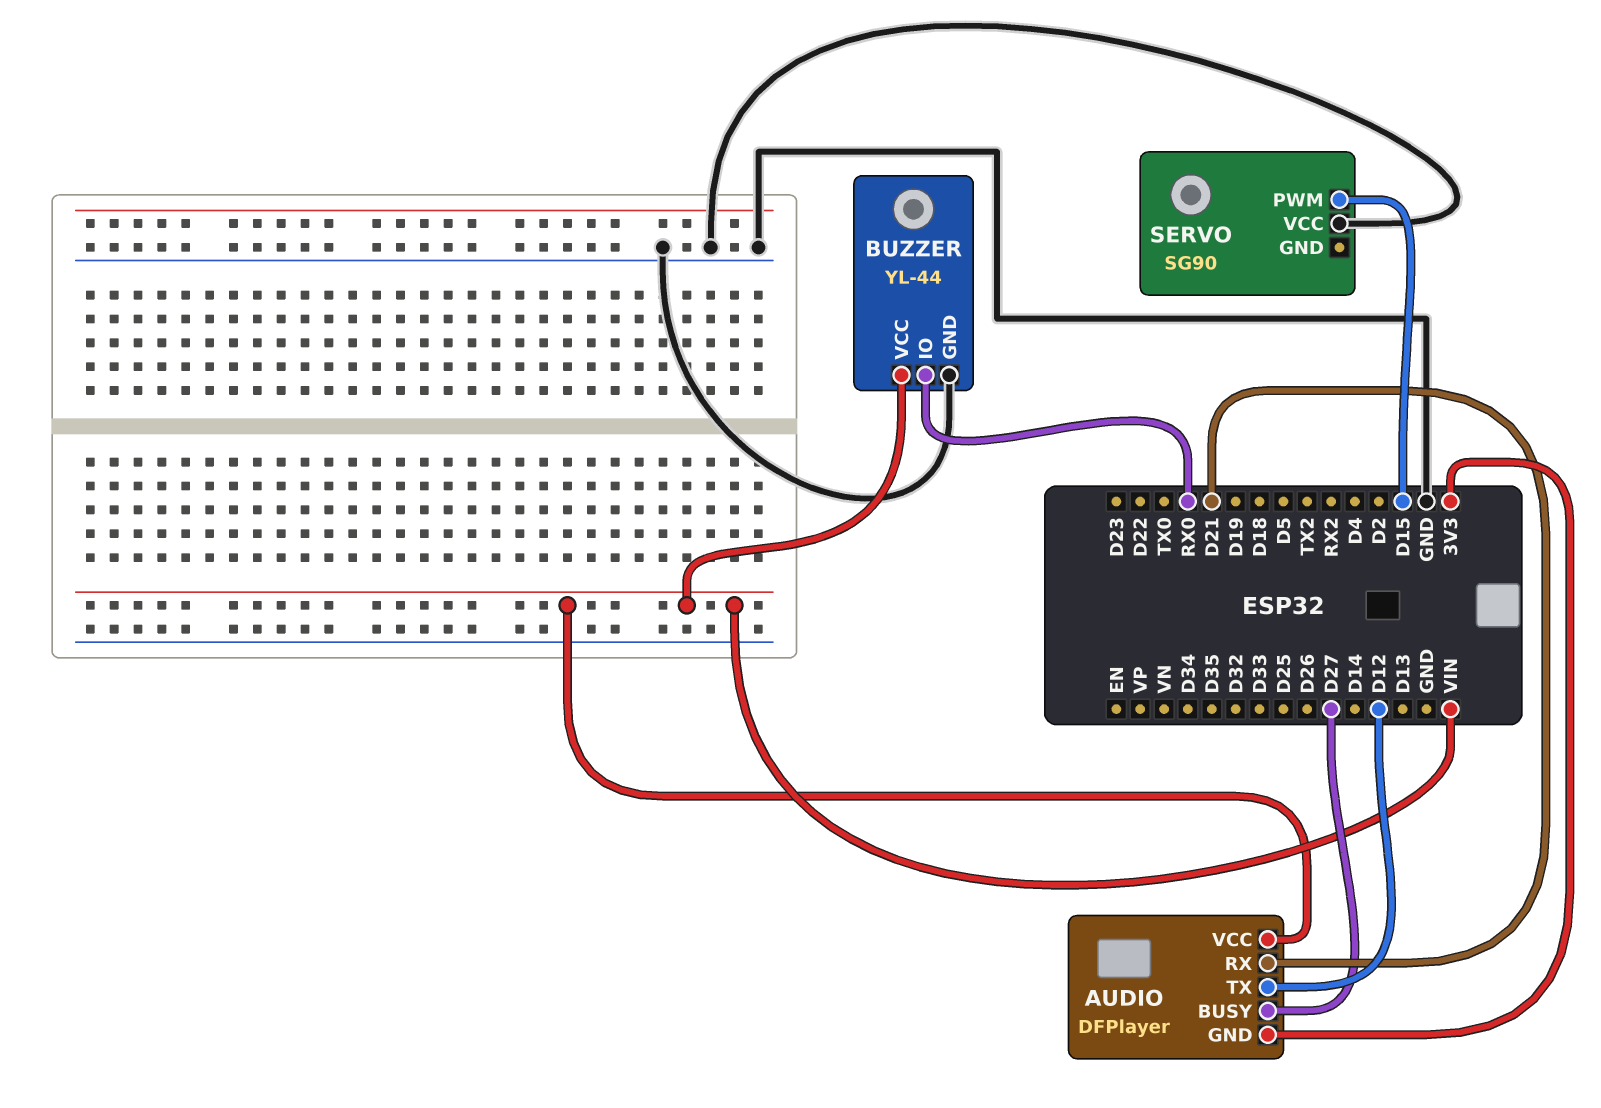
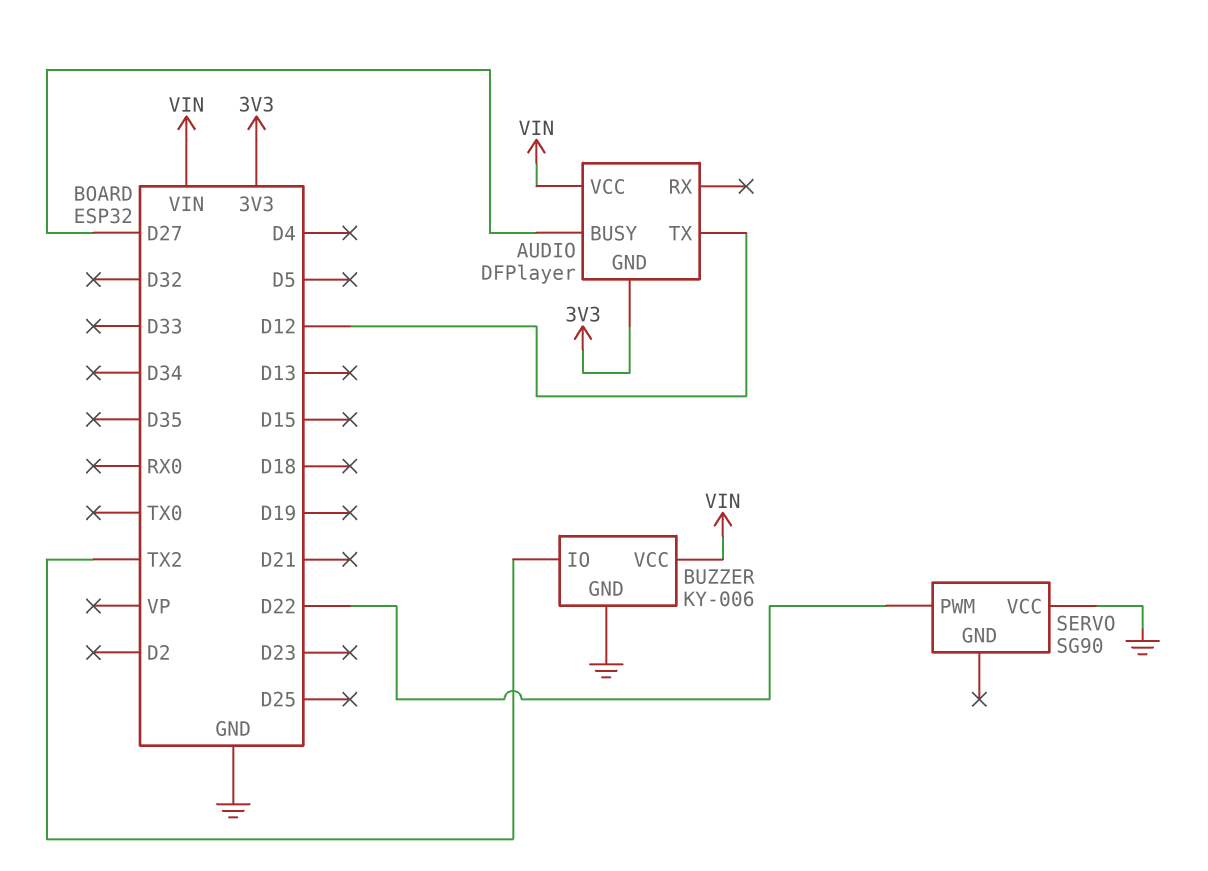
AUDIO pin RX: D21 -> none
BUZZER: YL-44 -> KY-006
BUZZER pin IO: RX0 -> TX2
SERVO pin PWM: D15 -> D22

